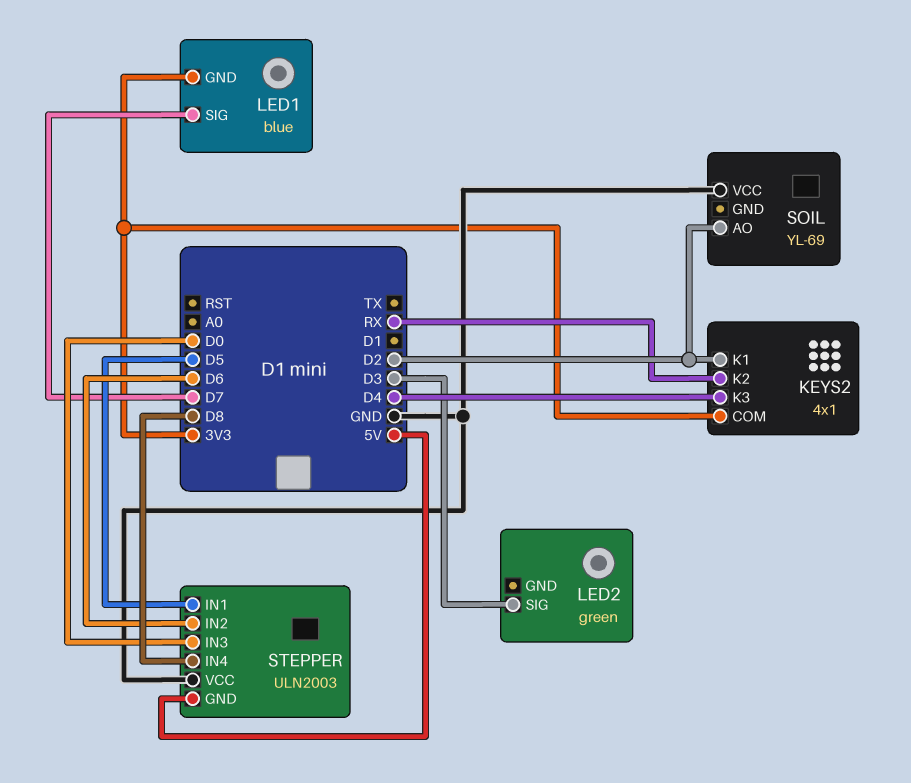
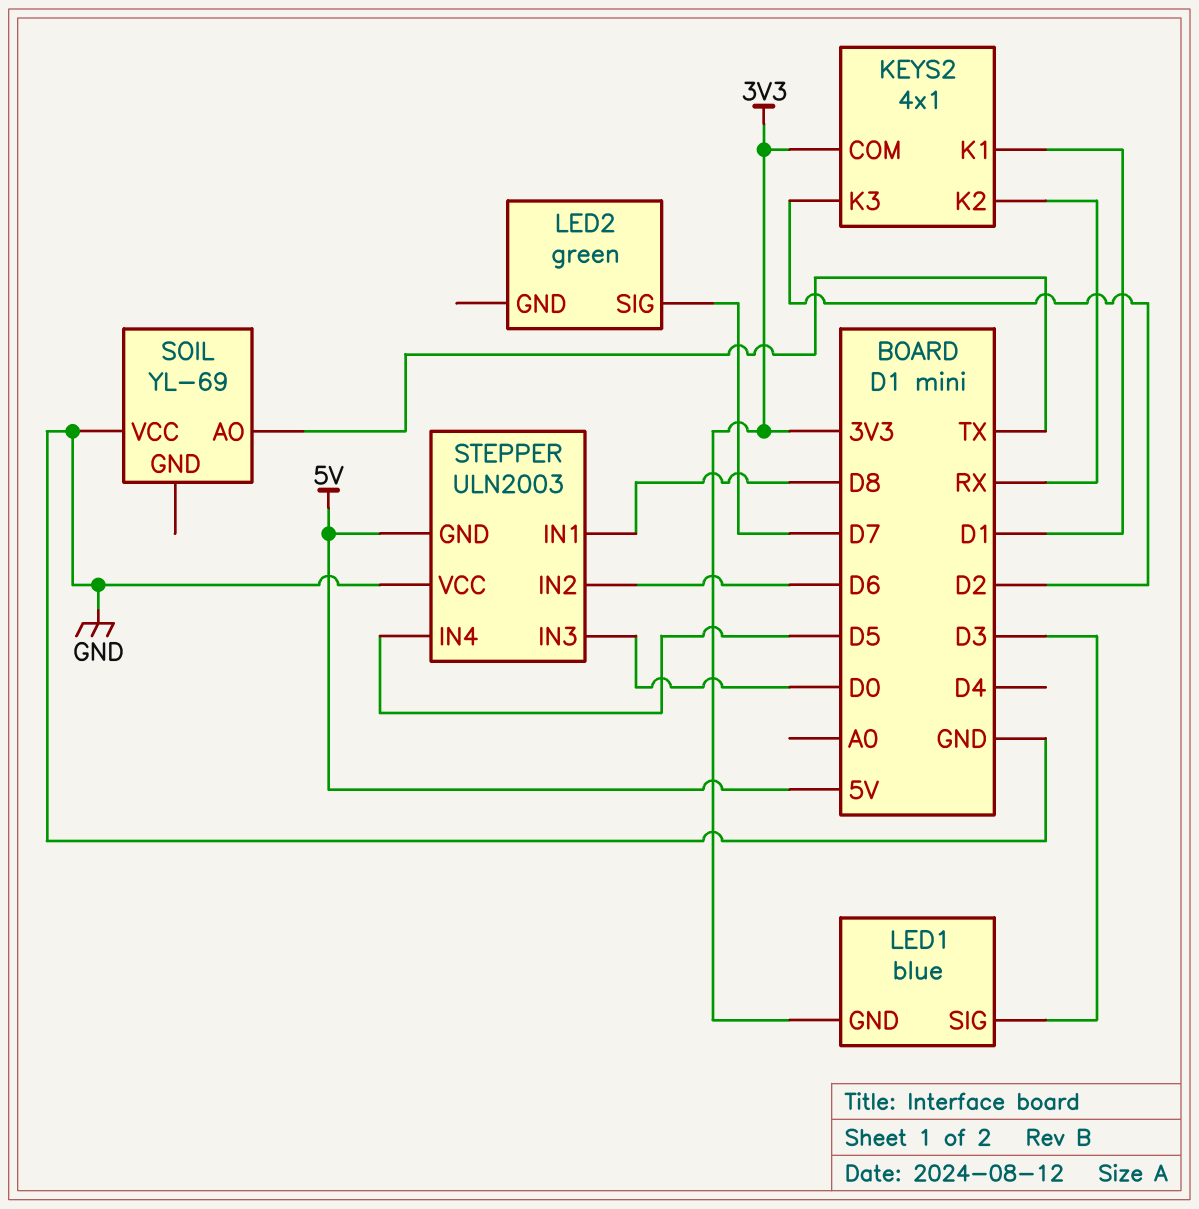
KEYS2 pin K1: D2 -> D1
KEYS2 pin K3: D4 -> D2
LED1 pin SIG: D7 -> D3
LED2 pin SIG: D3 -> D7
SOIL pin AO: D2 -> TX
STEPPER pin IN1: D5 -> D8
STEPPER pin IN4: D8 -> D5

